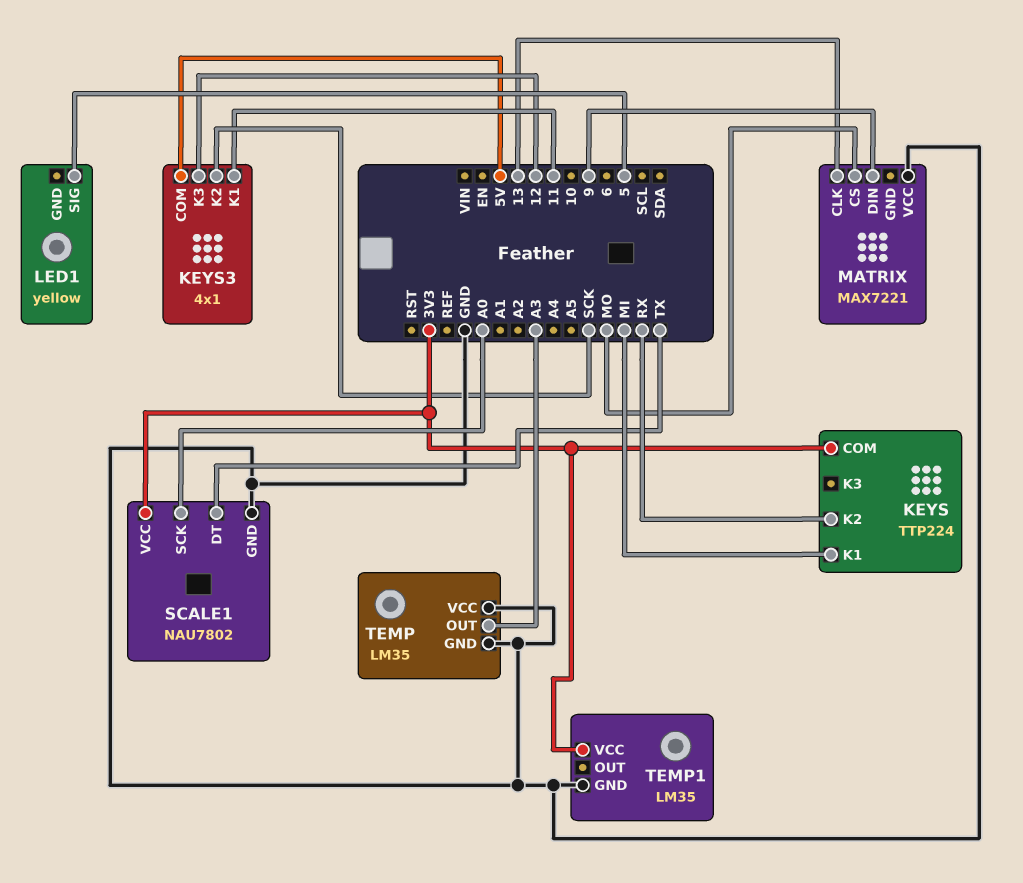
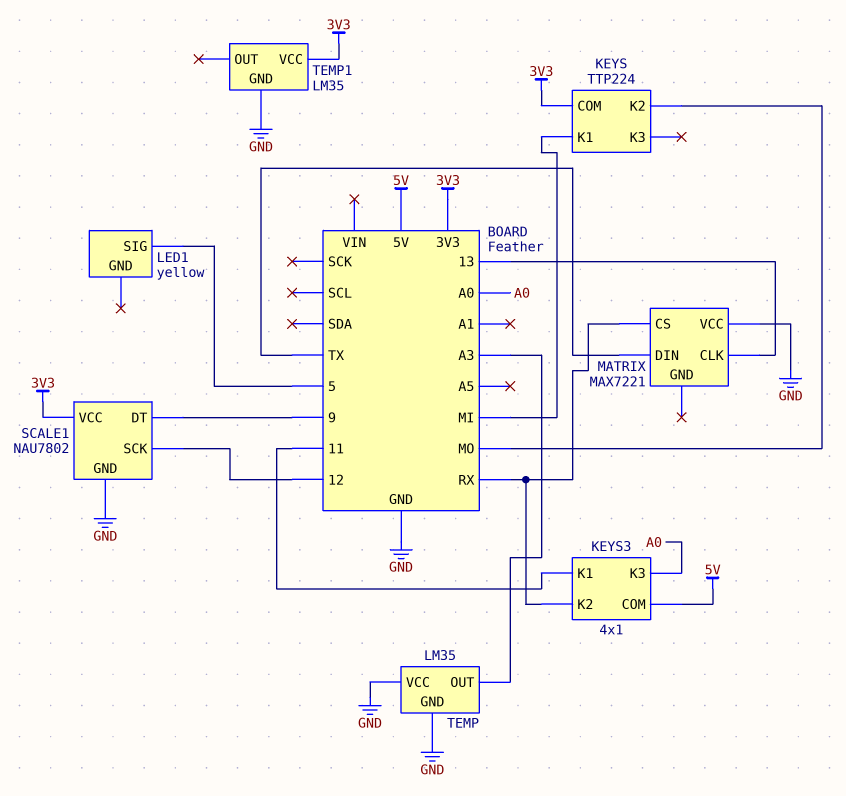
KEYS pin K2: RX -> MO
KEYS3 pin K2: SCK -> RX
KEYS3 pin K3: 12 -> A0
MATRIX pin CS: MO -> RX
MATRIX pin DIN: 9 -> TX
SCALE1 pin DT: TX -> 9
SCALE1 pin SCK: A0 -> 12

